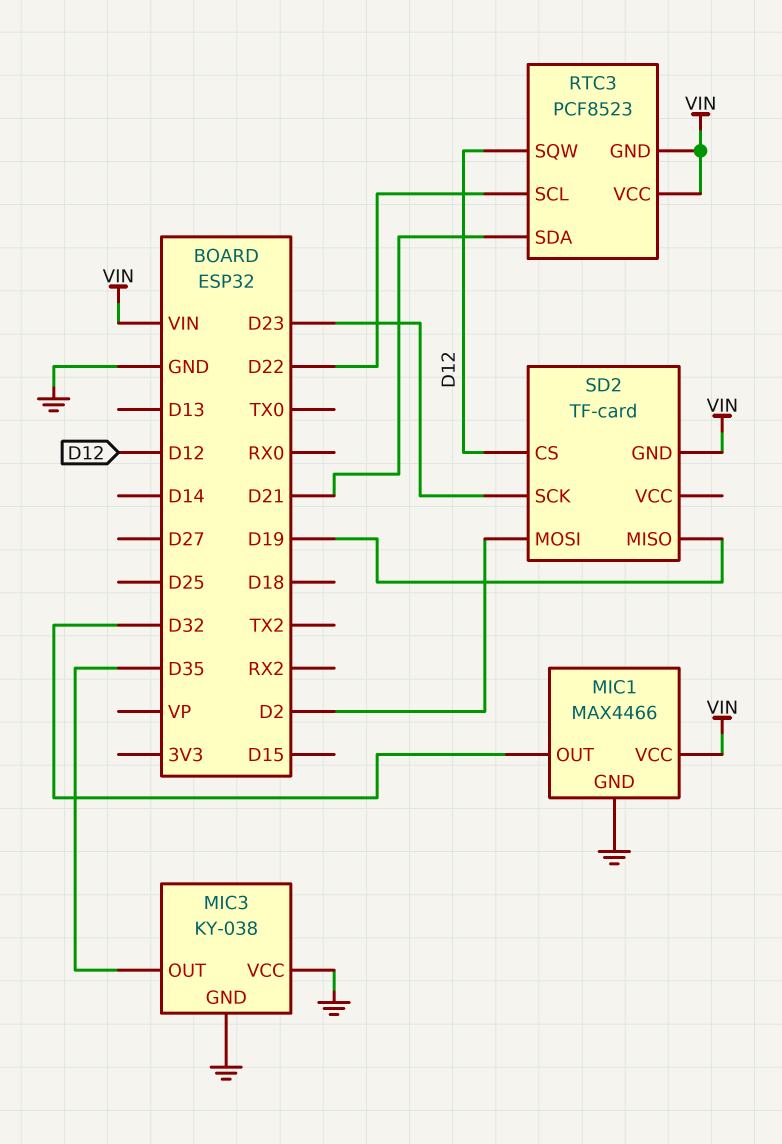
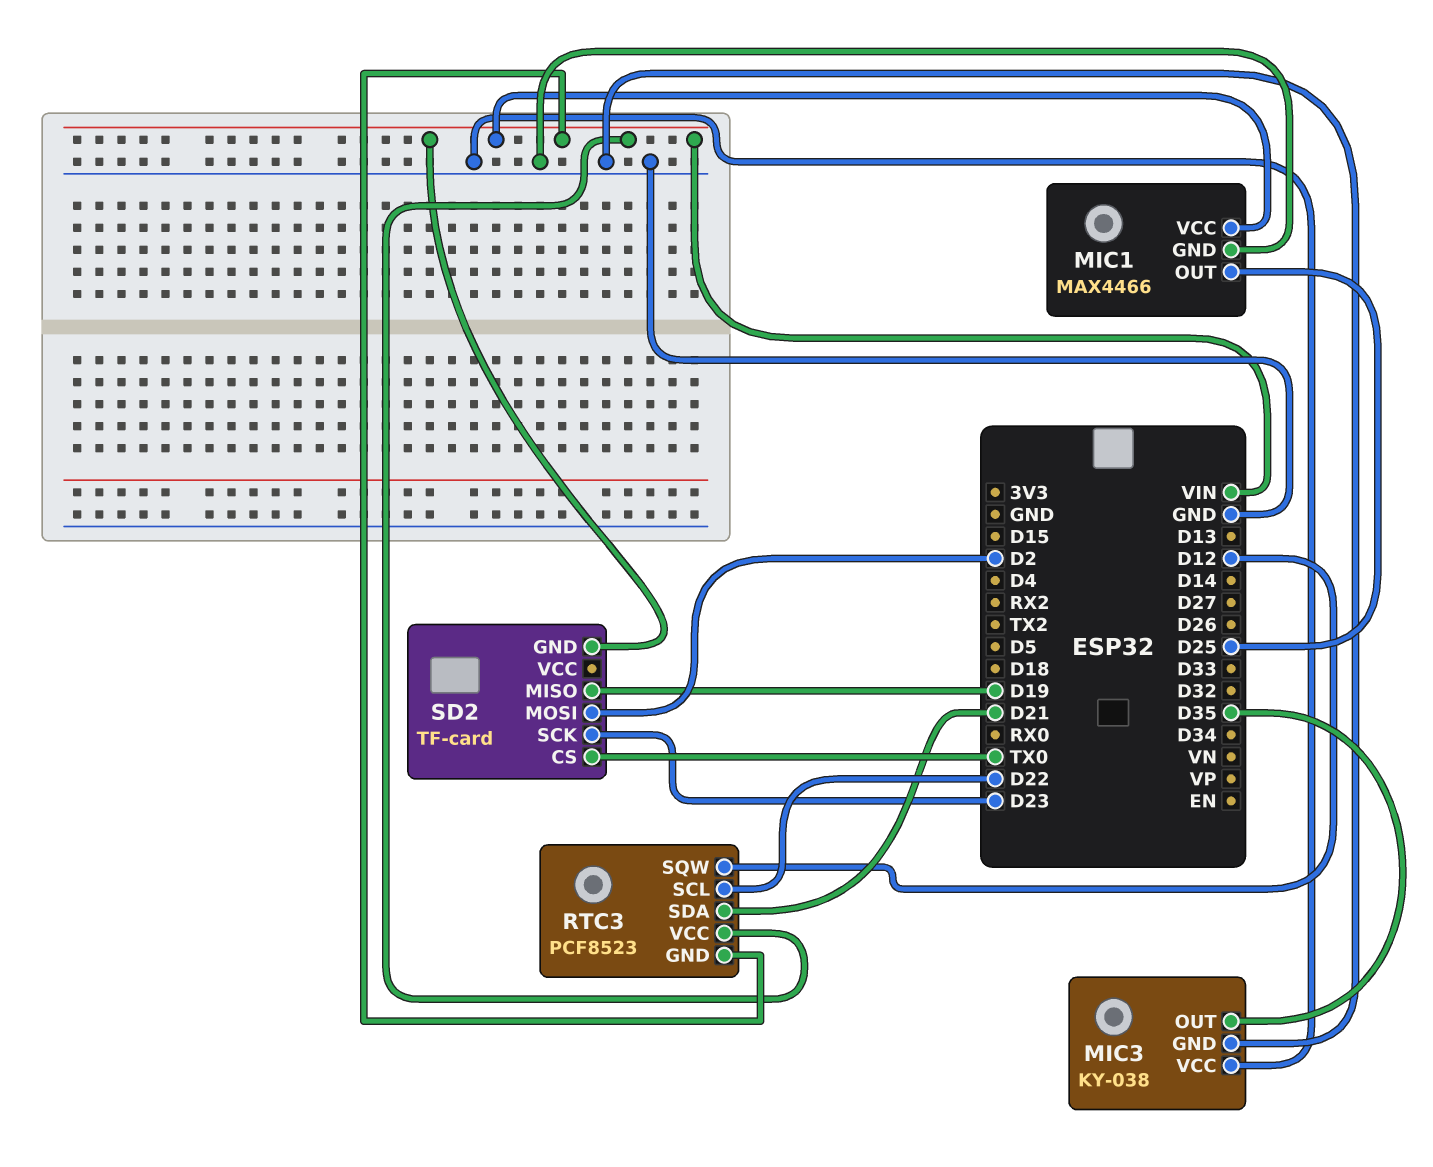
MIC1 pin OUT: D32 -> D25
SD2 pin CS: D12 -> TX0

